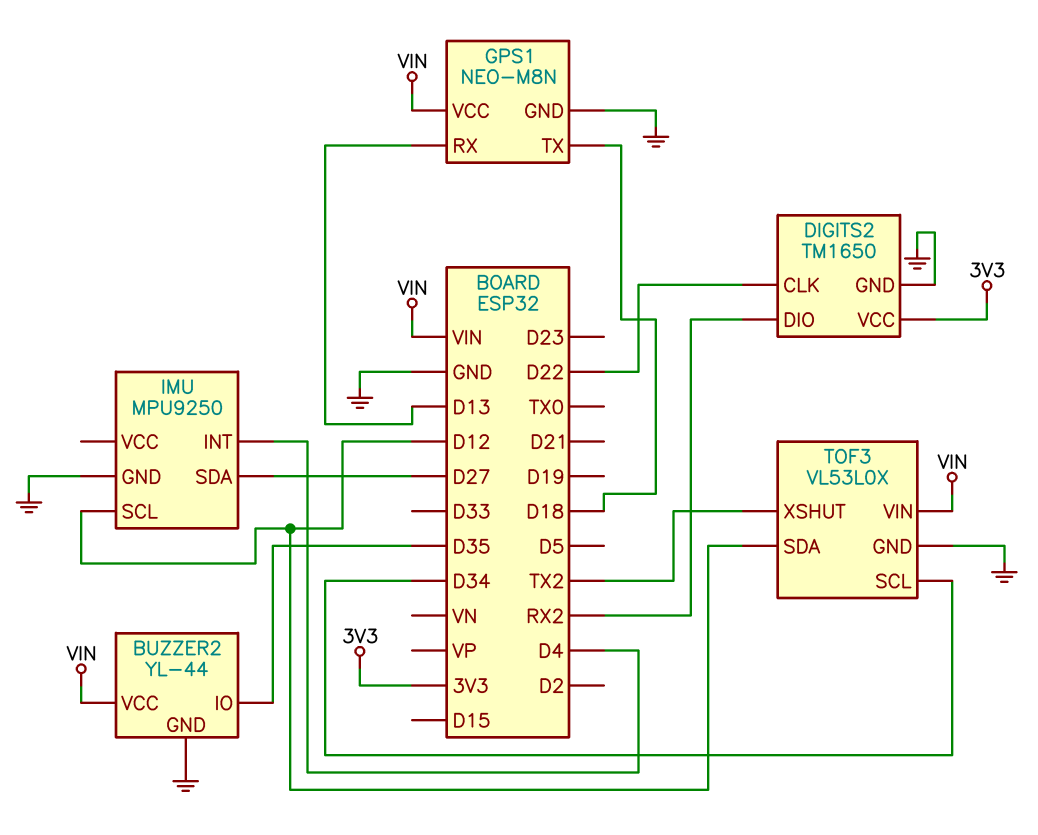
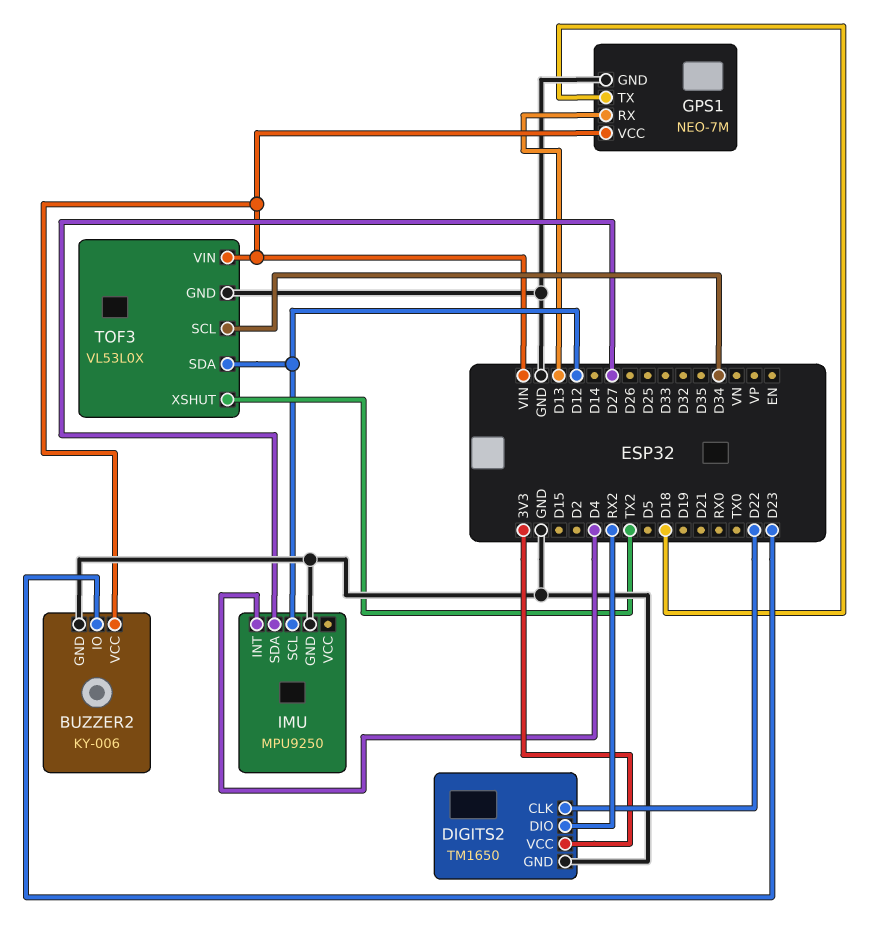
BUZZER2: YL-44 -> KY-006
BUZZER2 pin IO: D35 -> D23
GPS1: NEO-M8N -> NEO-7M

